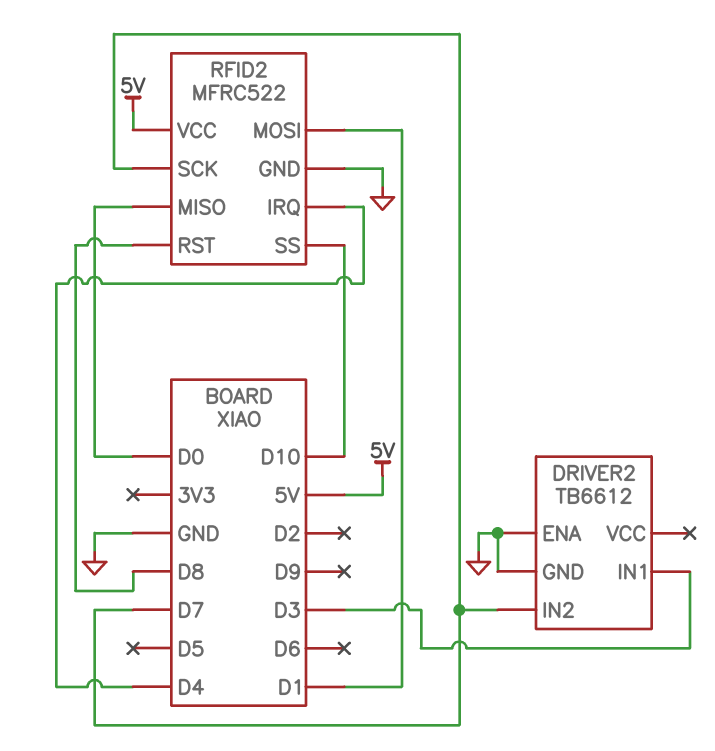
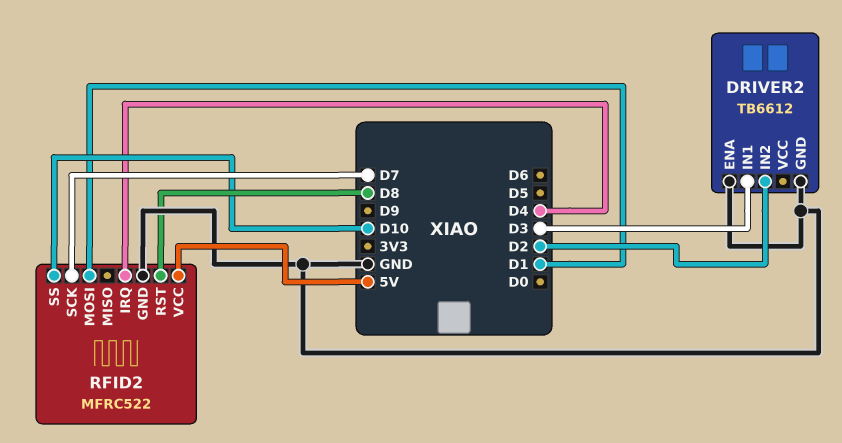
DRIVER2 pin IN2: D7 -> D2
RFID2 pin MISO: D0 -> none

